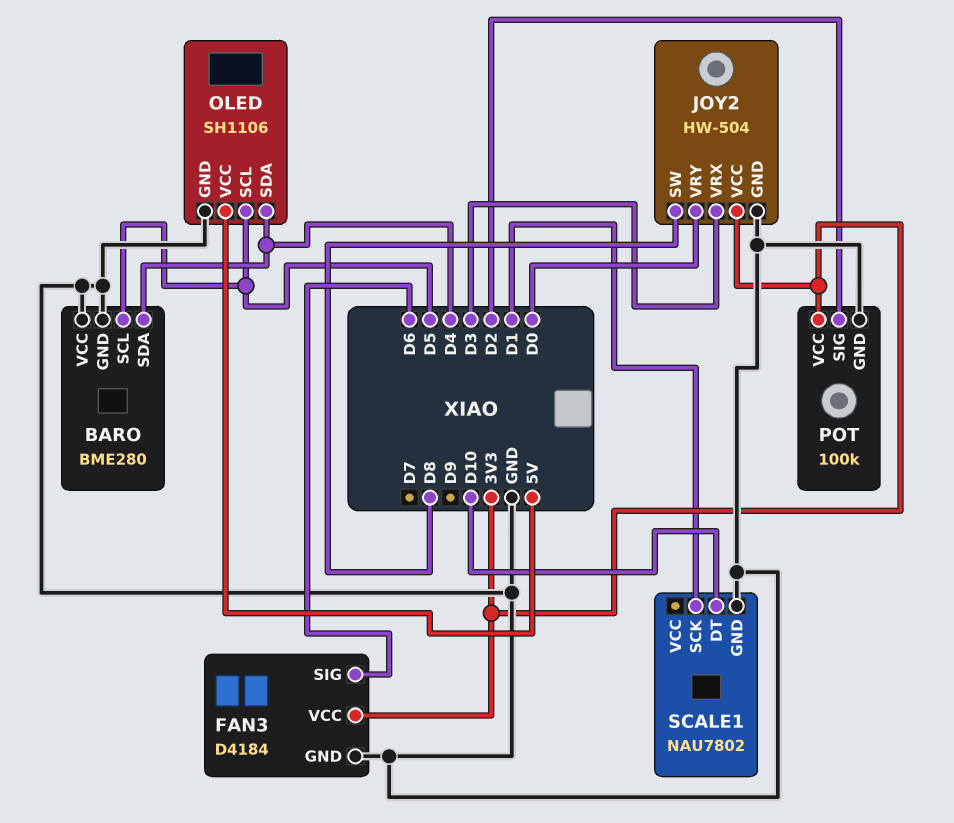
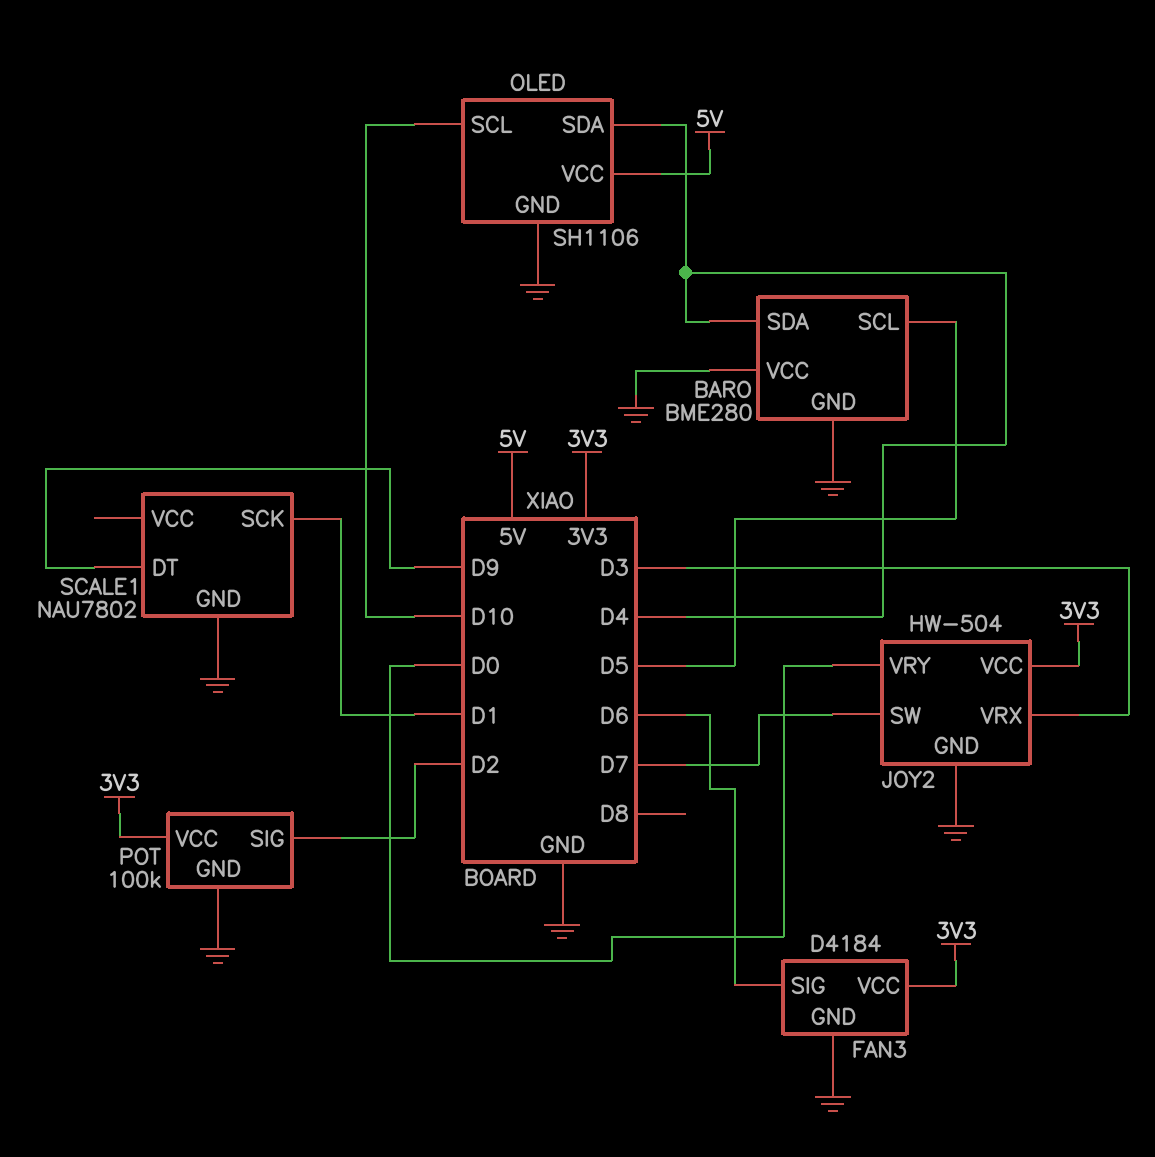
JOY2 pin SW: D8 -> D7
OLED pin SCL: D5 -> D10
SCALE1 pin DT: D10 -> D9

